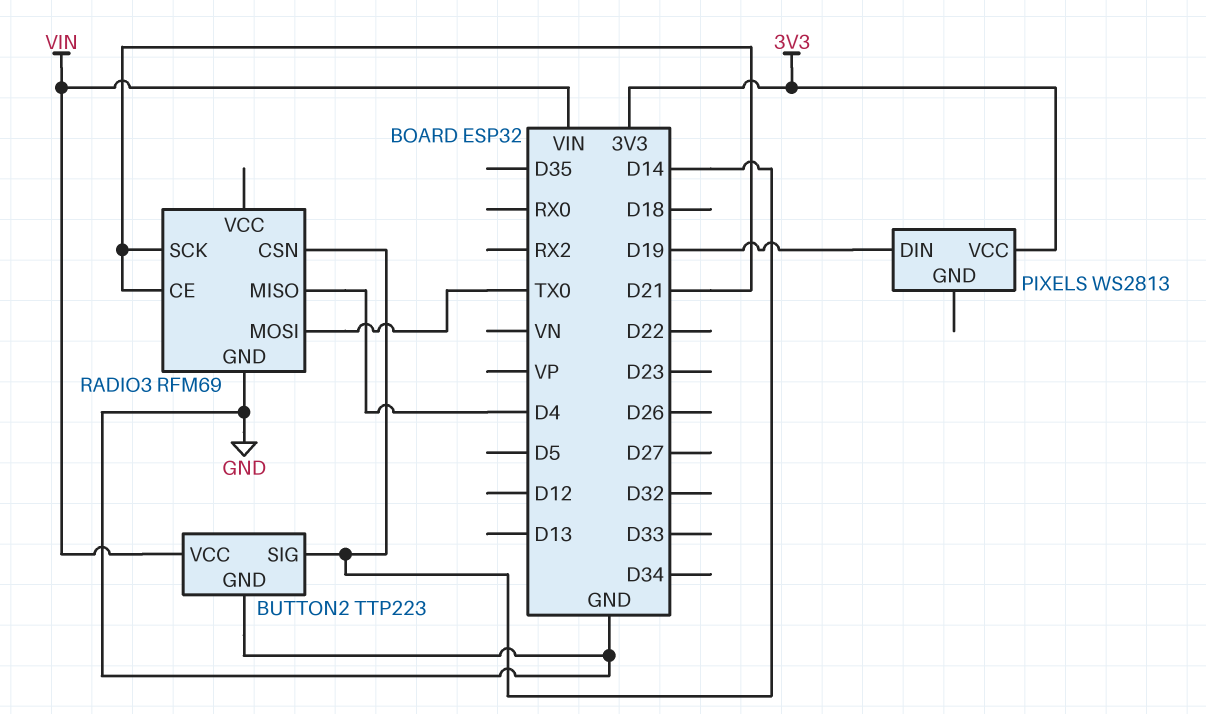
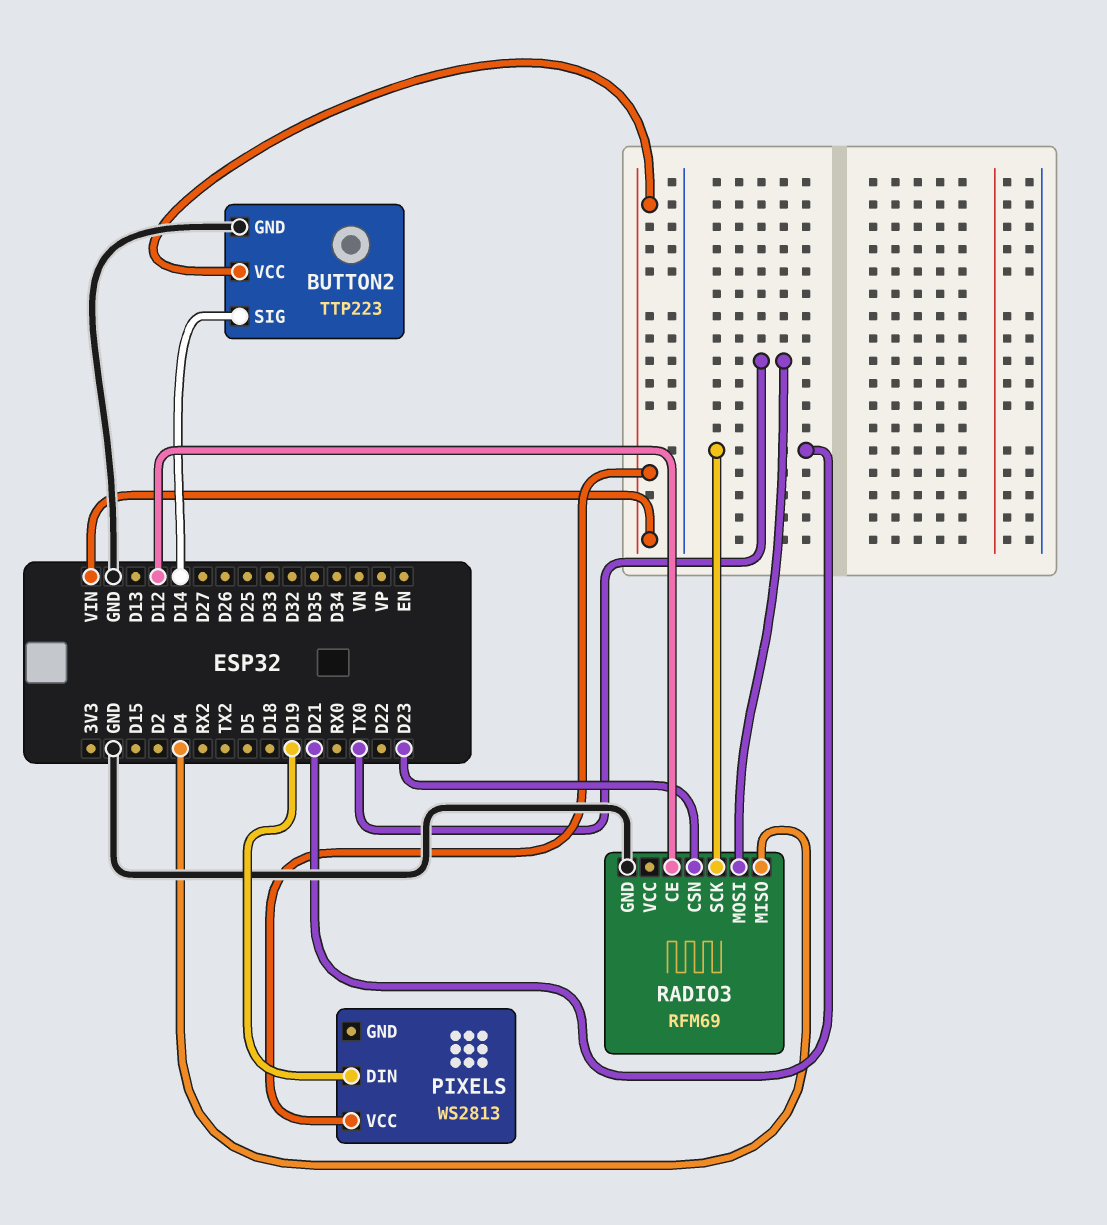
PIXELS pin VCC: 3V3 -> VIN
RADIO3 pin CE: D21 -> D12
RADIO3 pin CSN: D14 -> D23

